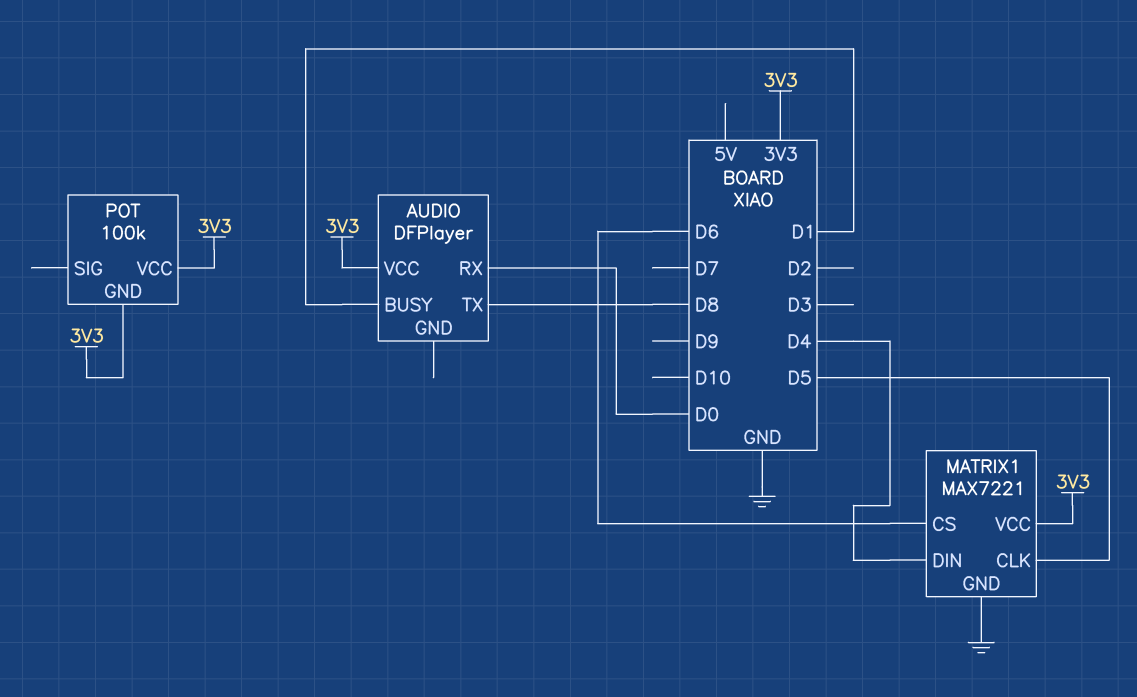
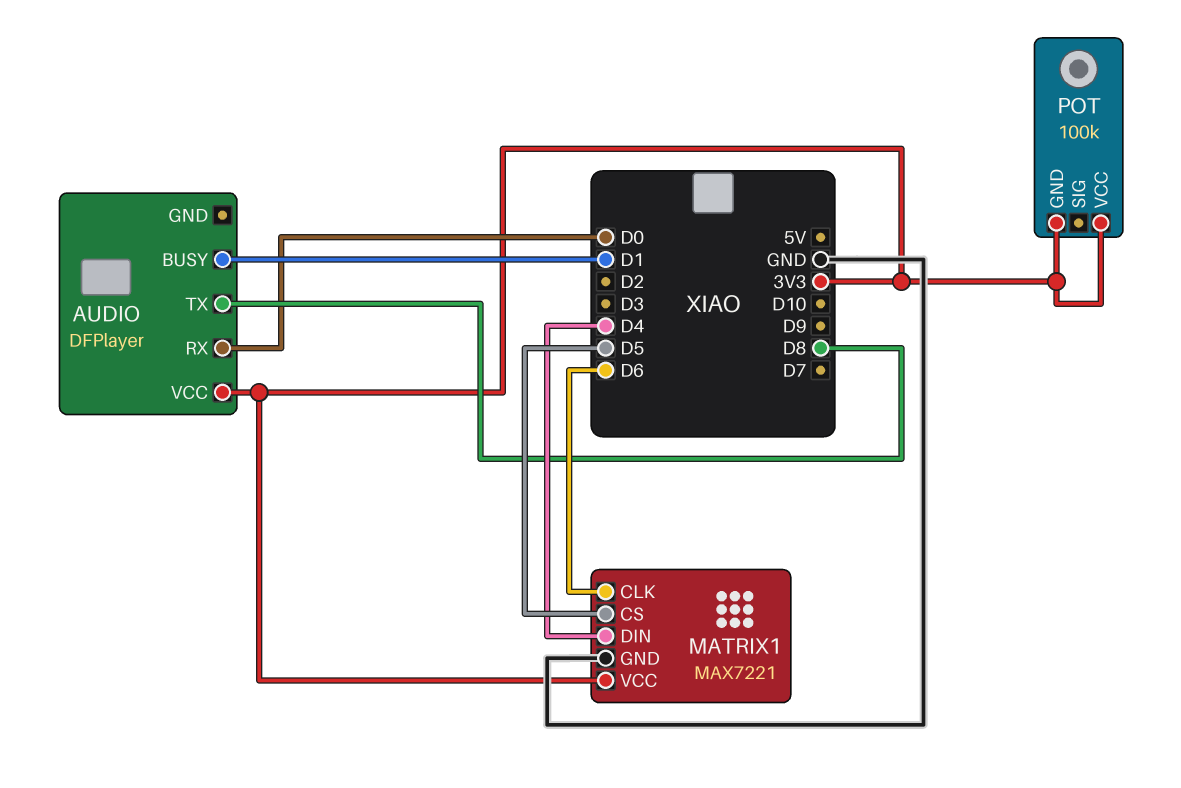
MATRIX1 pin CLK: D5 -> D6
MATRIX1 pin CS: D6 -> D5

